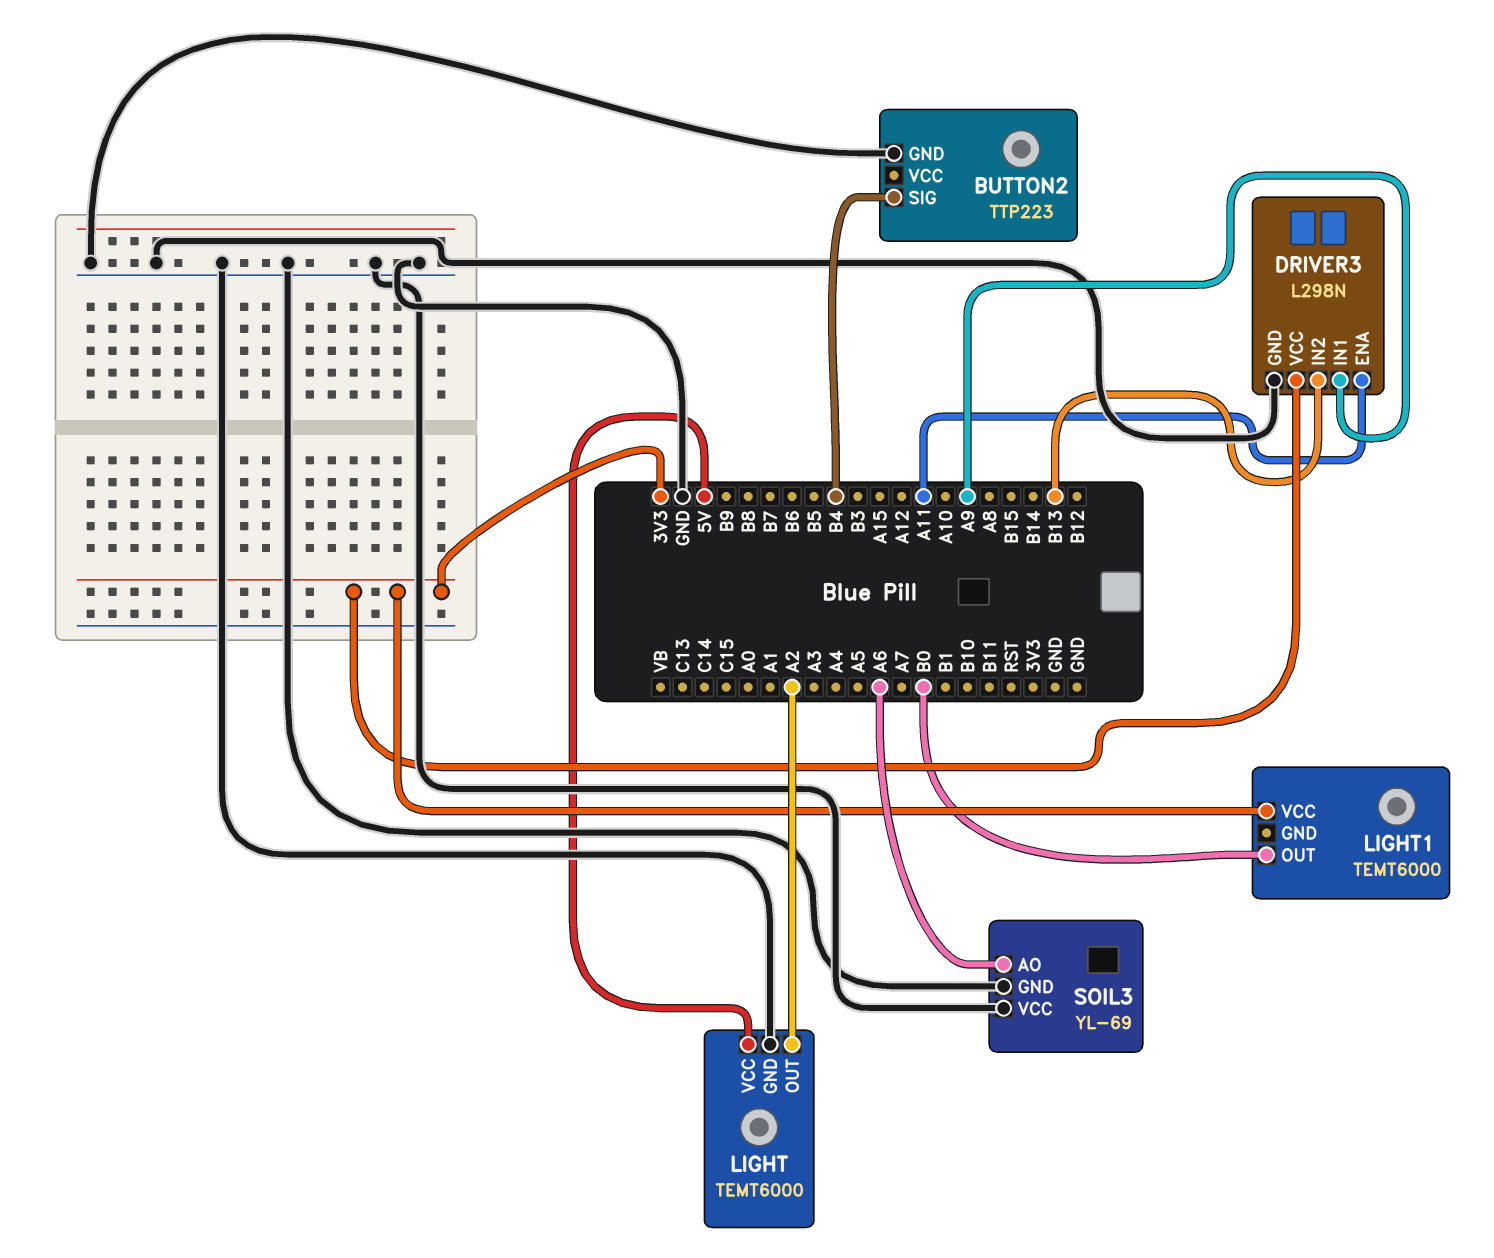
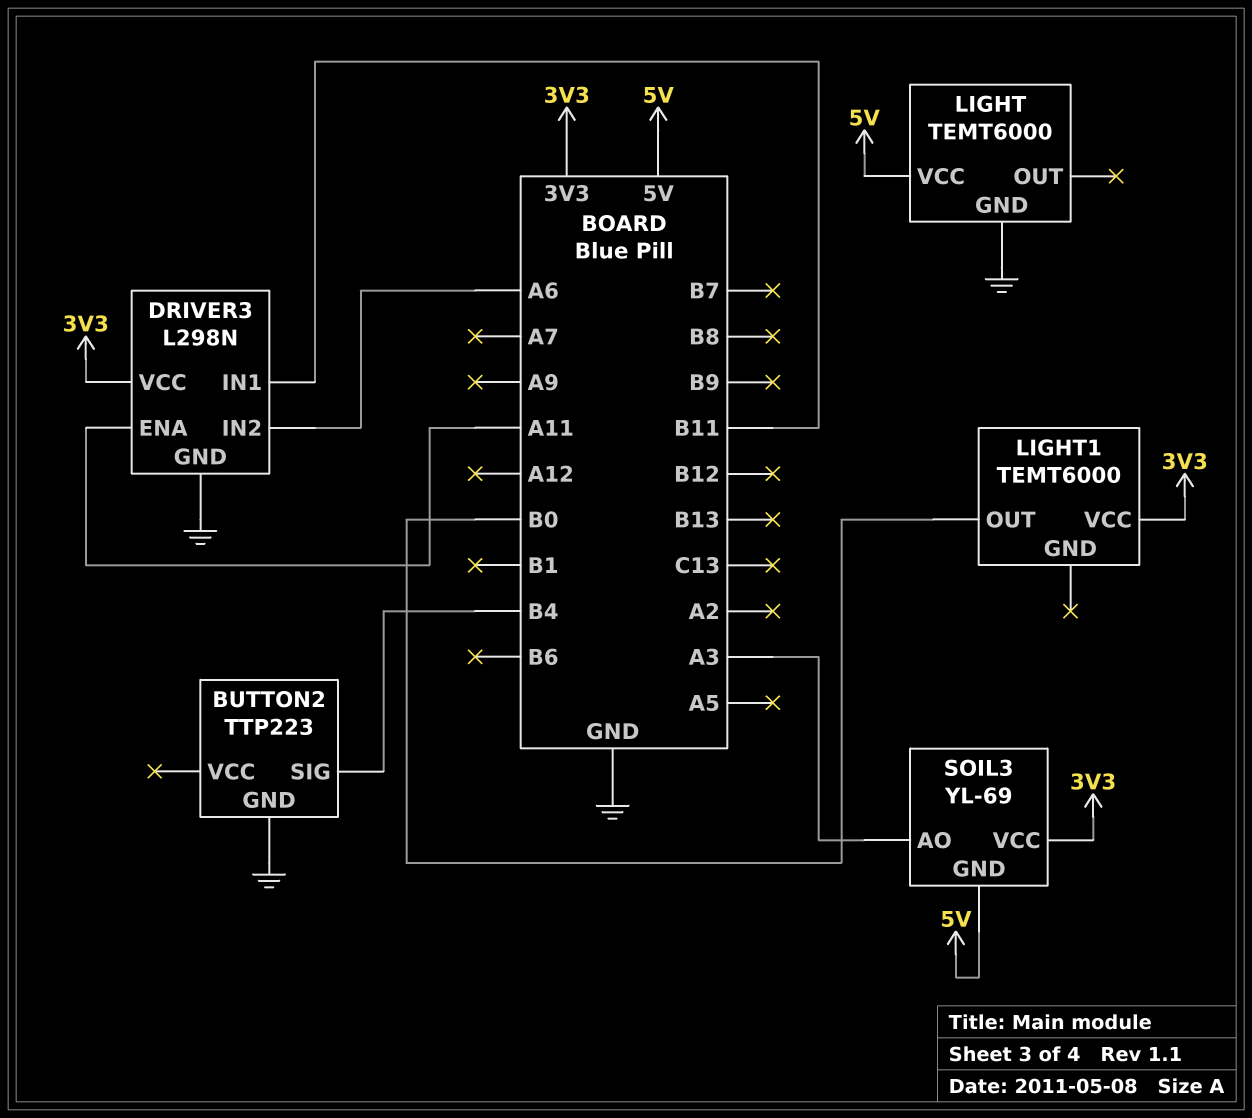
DRIVER3 pin IN1: A9 -> B11
DRIVER3 pin IN2: B13 -> A6
LIGHT pin OUT: A2 -> none
SOIL3 pin AO: A6 -> A3
SOIL3 pin GND: GND -> 5V
SOIL3 pin VCC: GND -> 3V3

